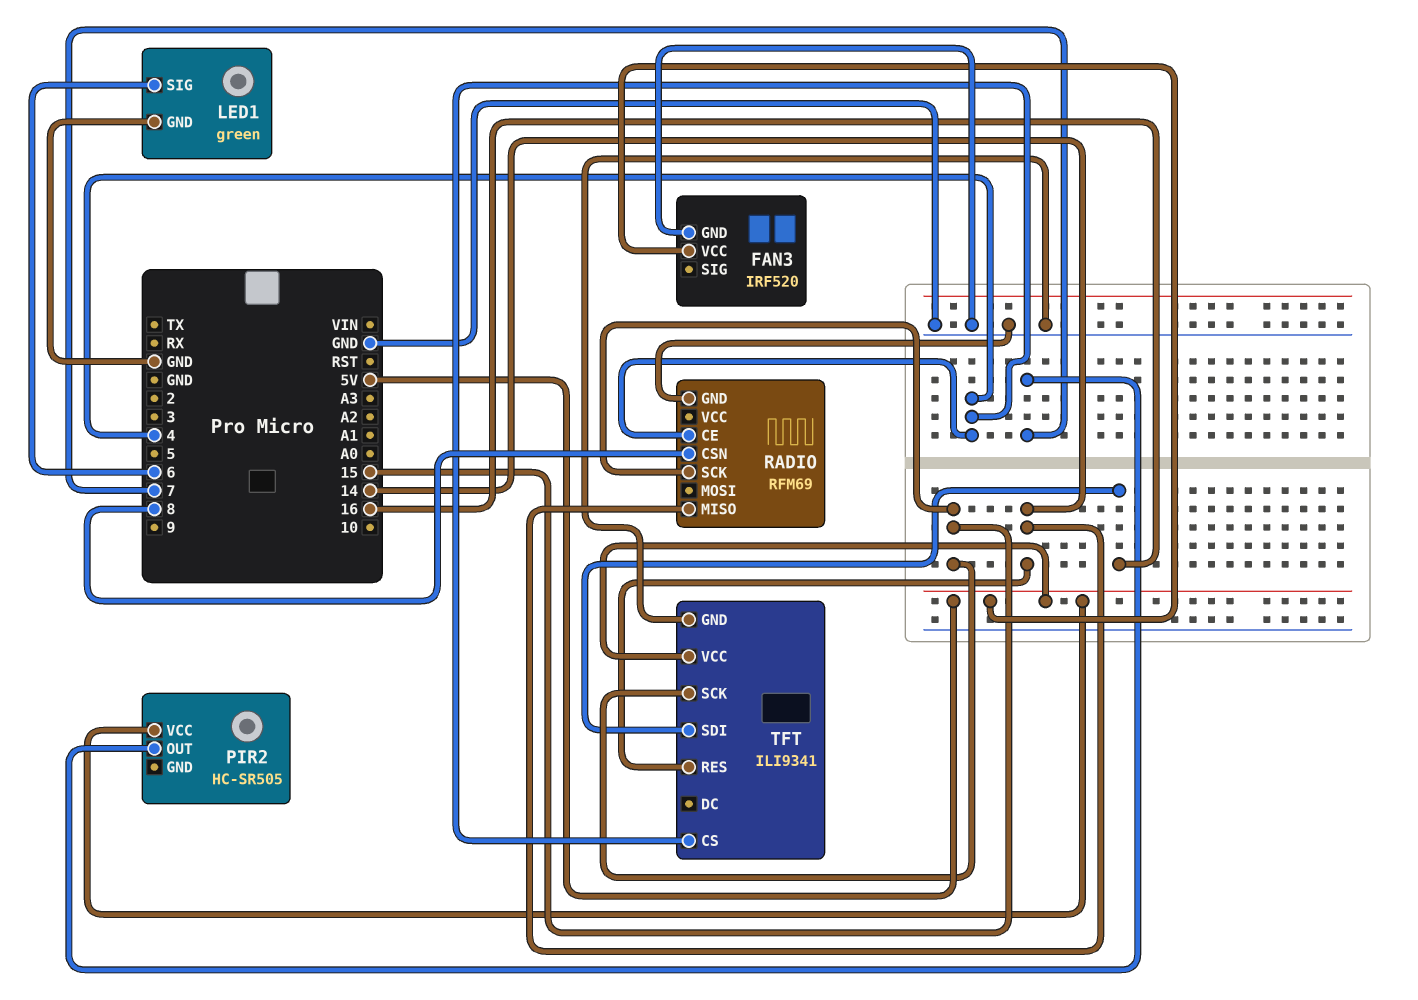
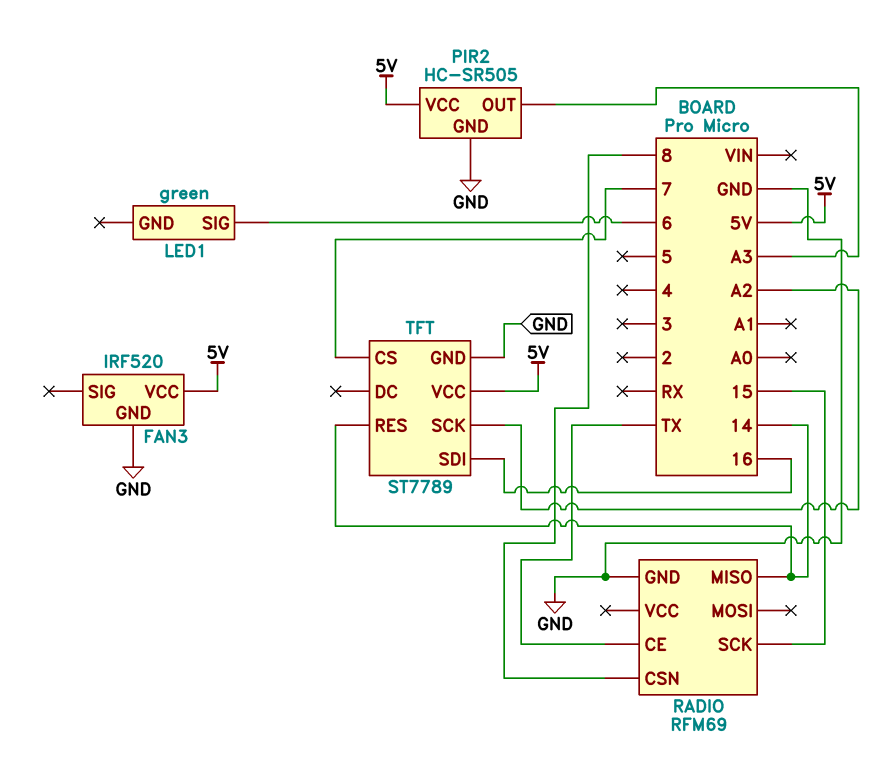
LED1 pin GND: GND -> none
PIR2 pin GND: none -> GND
PIR2 pin OUT: 7 -> A3
RADIO pin CE: 4 -> TX
TFT: ILI9341 -> ST7789
TFT pin CS: 4 -> 7
TFT pin SCK: 15 -> A2

